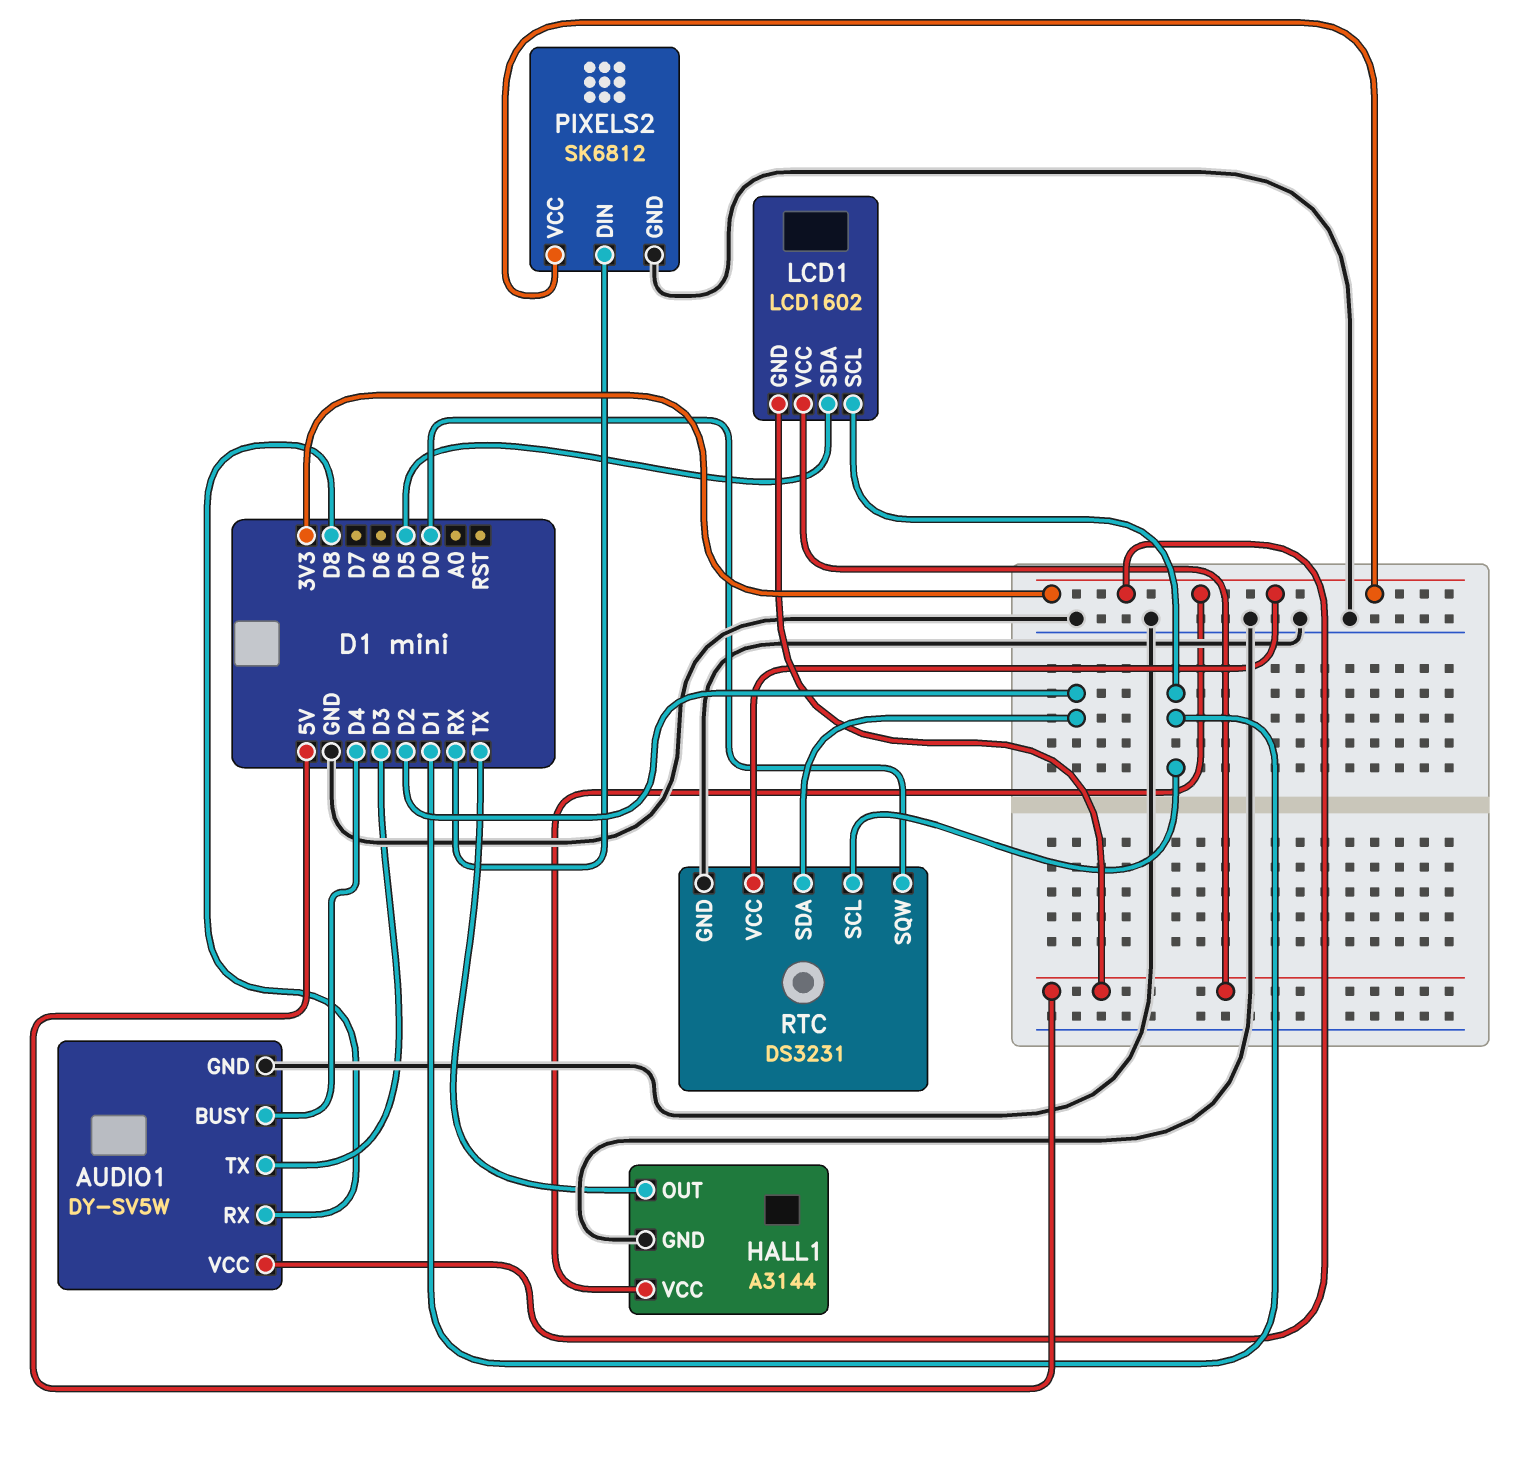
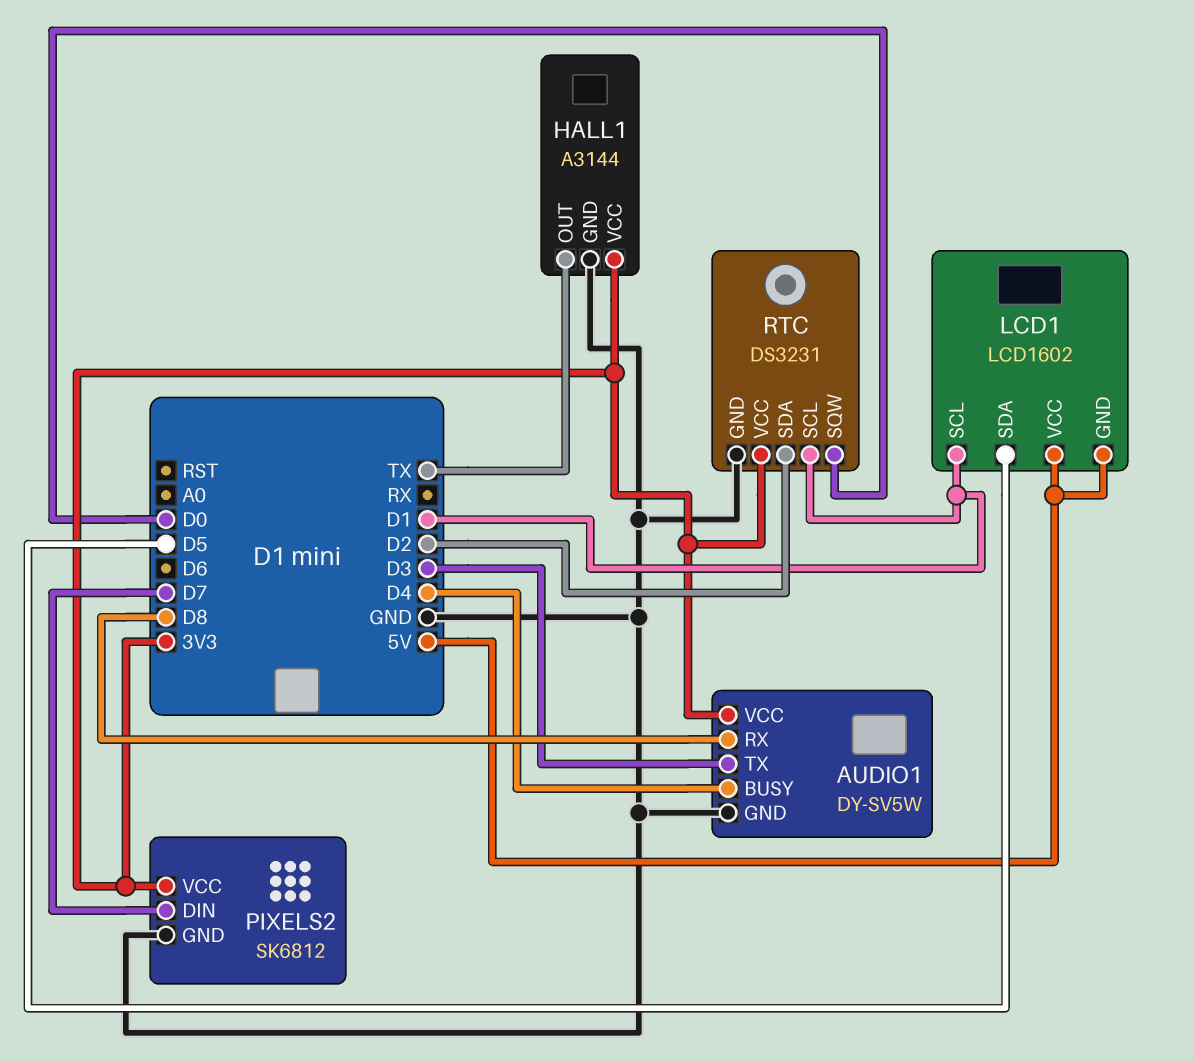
PIXELS2 pin DIN: RX -> D7

